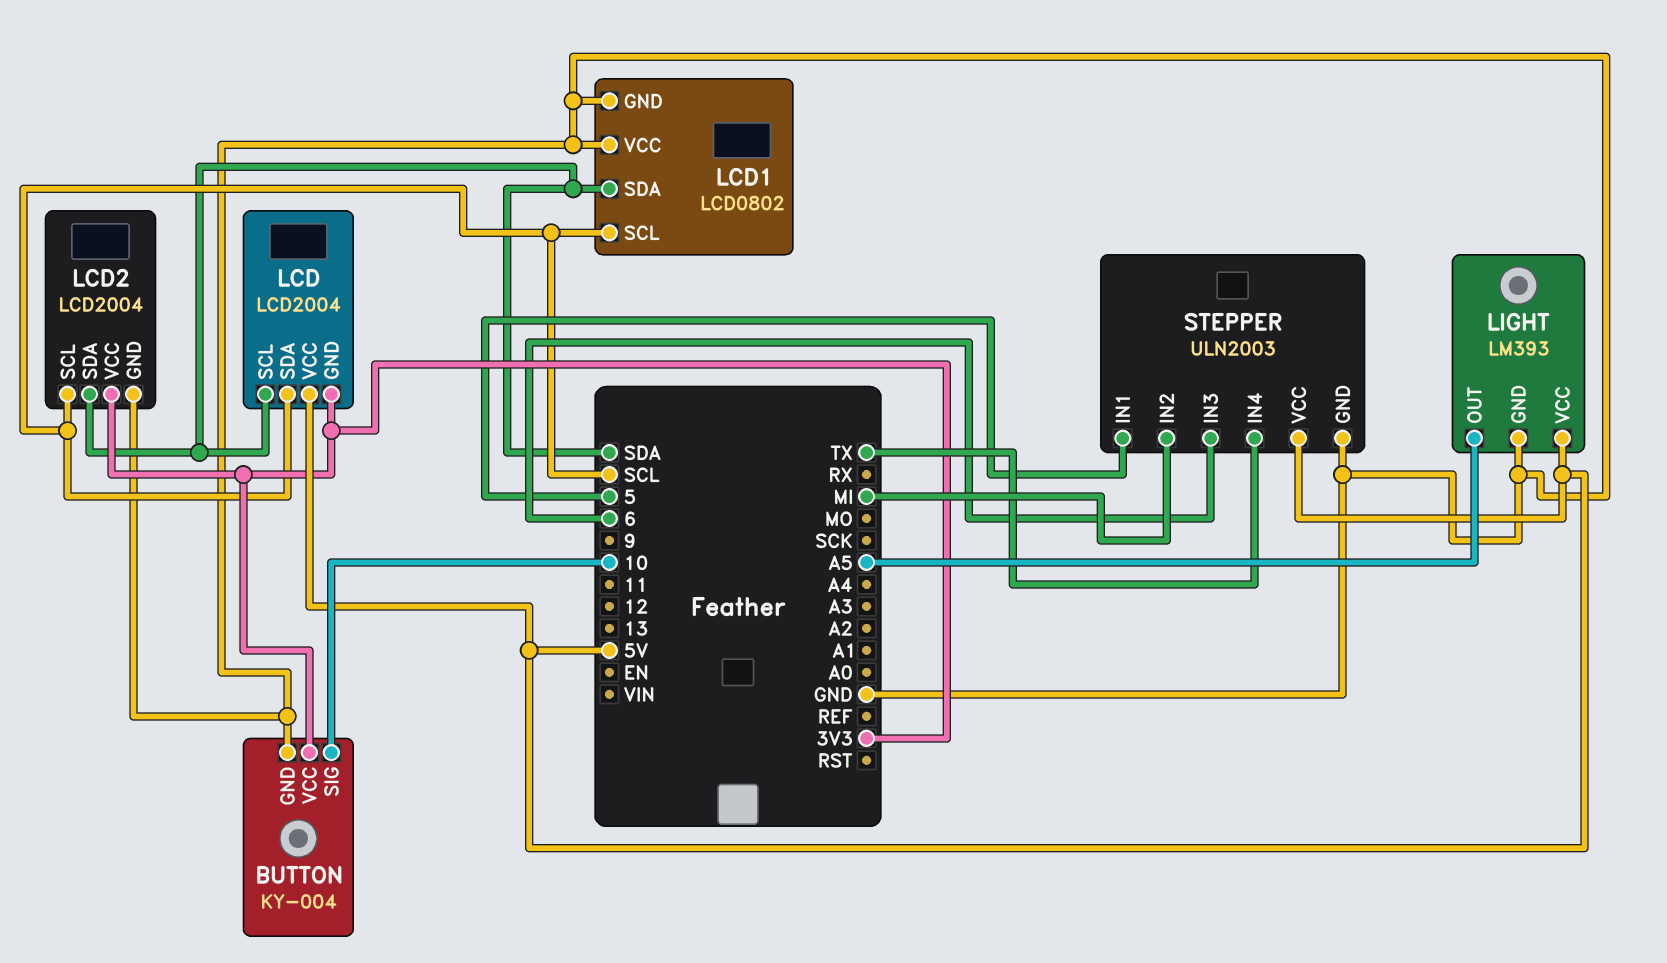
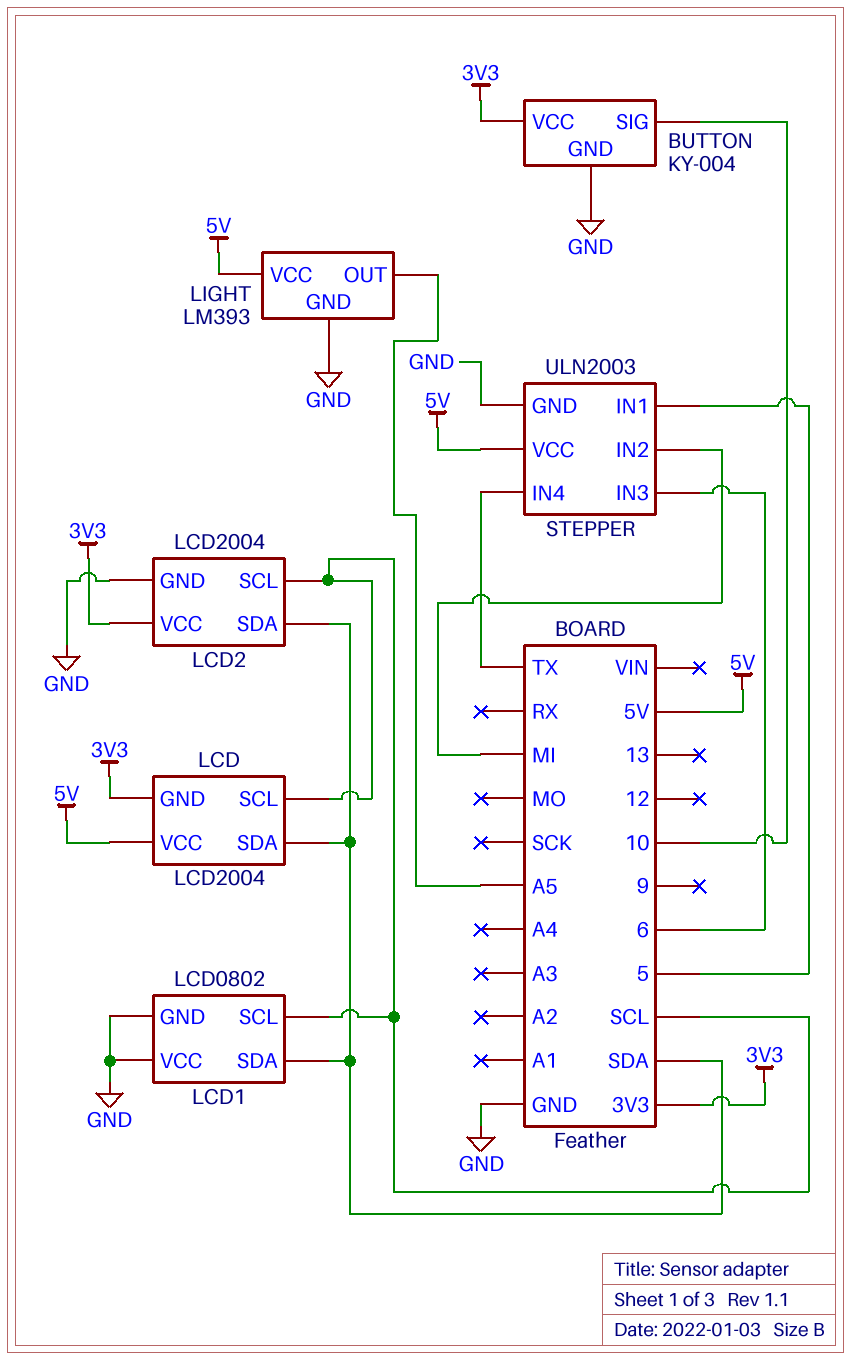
LCD pin SCL: SDA -> SCL
LCD pin SDA: SCL -> SDA

